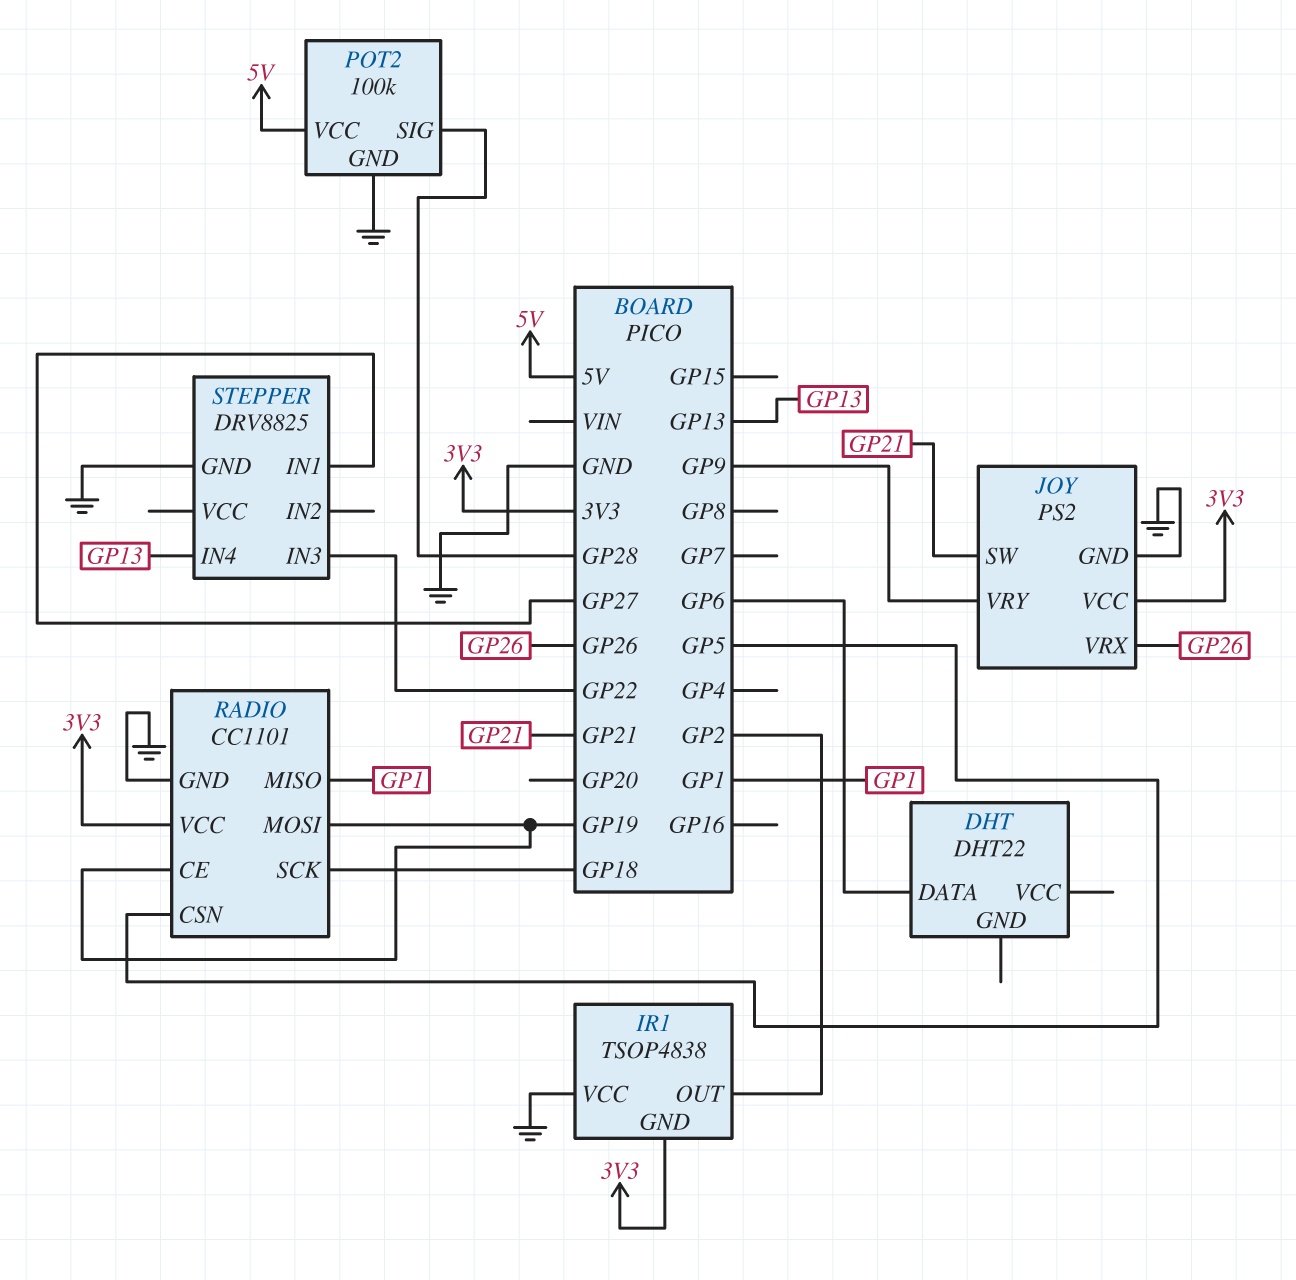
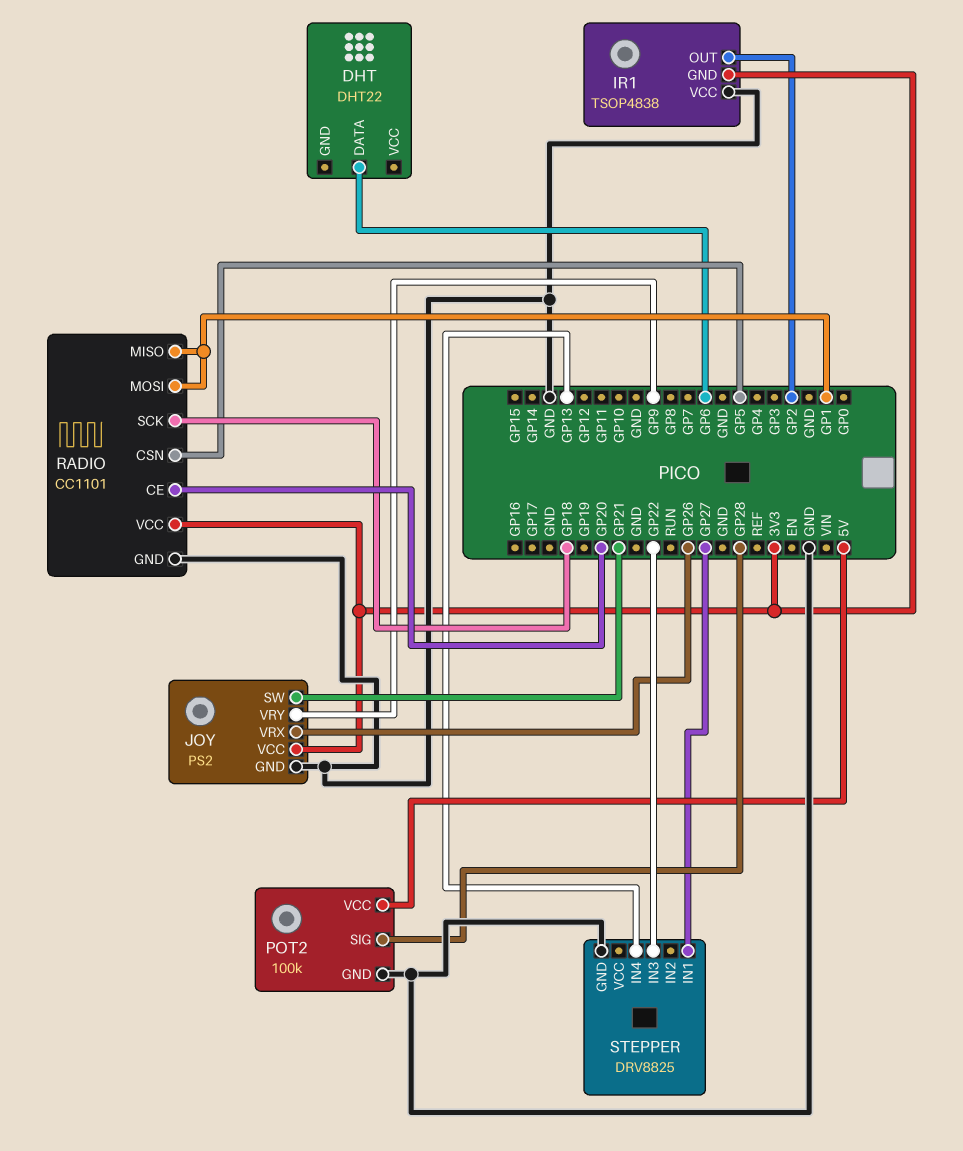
RADIO pin CE: GP19 -> GP20
RADIO pin MOSI: GP19 -> GP1

